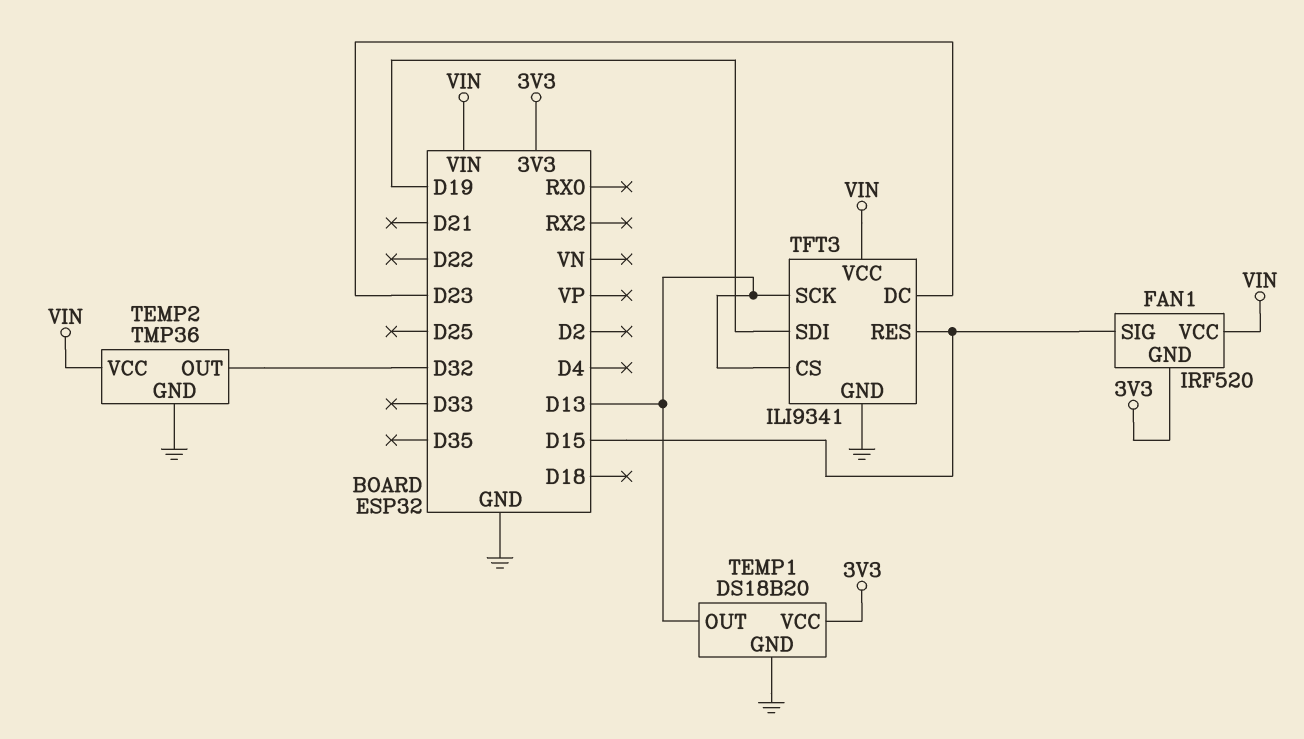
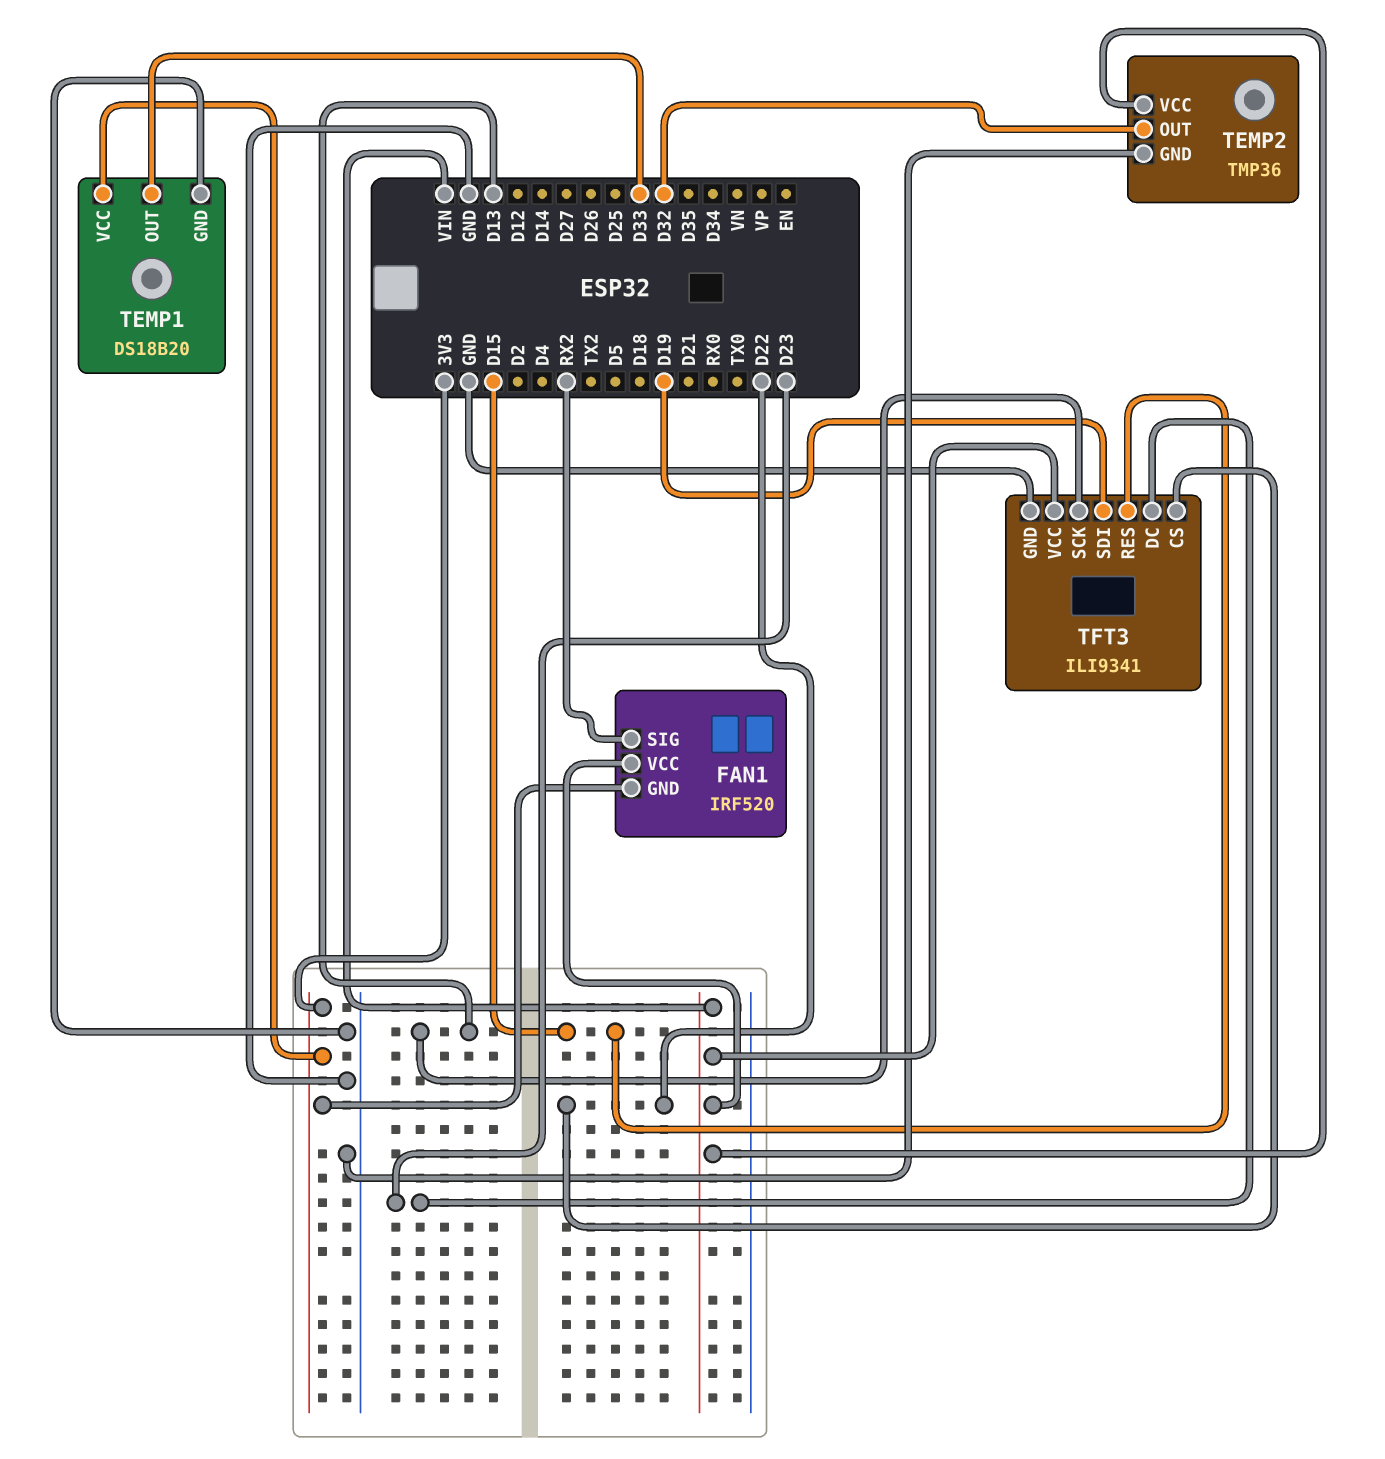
FAN1 pin SIG: D15 -> RX2
TEMP1 pin OUT: D13 -> D33
TFT3 pin CS: D13 -> D22

